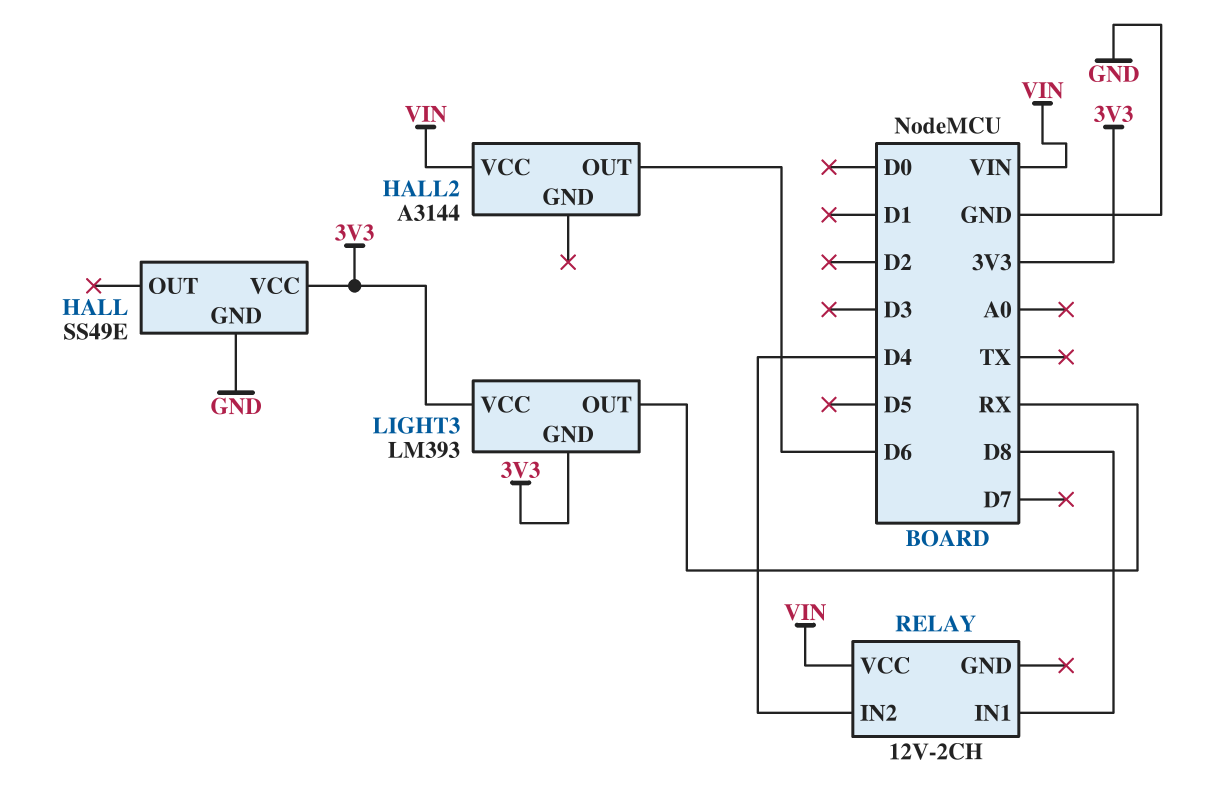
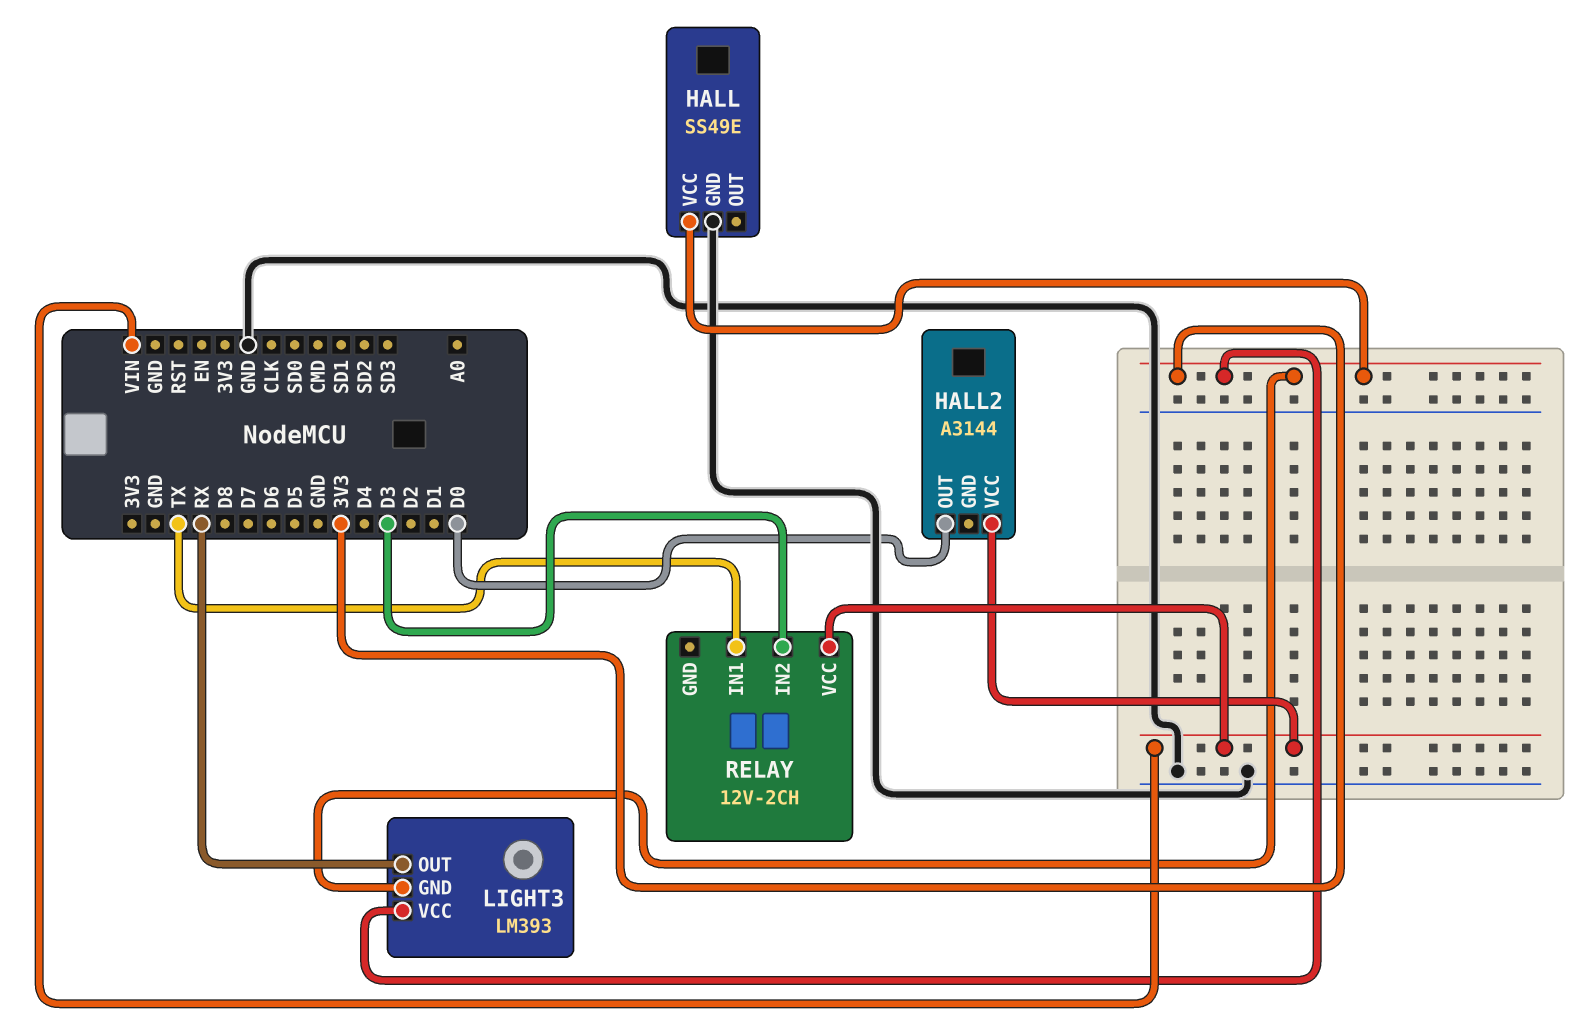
HALL2 pin OUT: D6 -> D0
RELAY pin IN1: D8 -> TX
RELAY pin IN2: D4 -> D3

